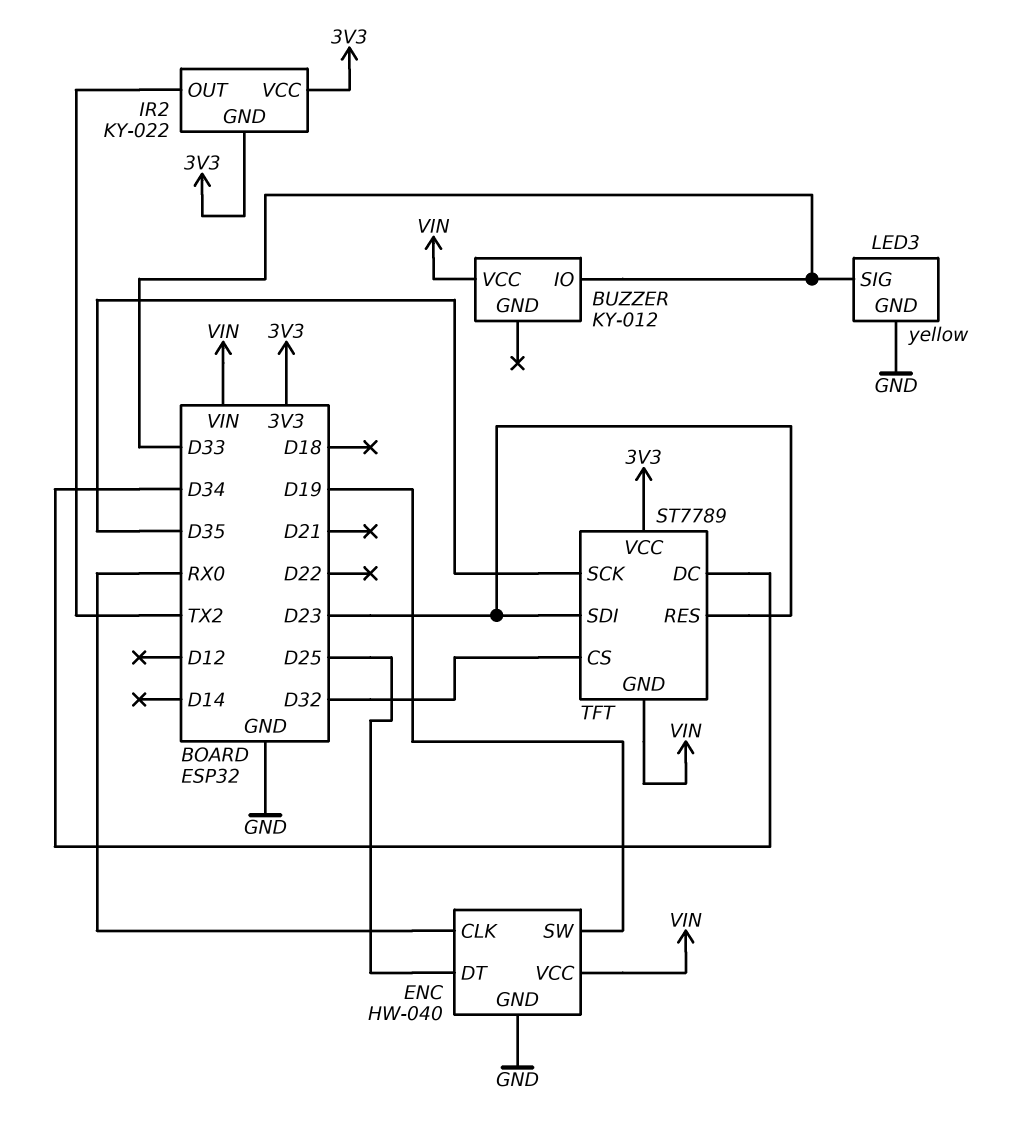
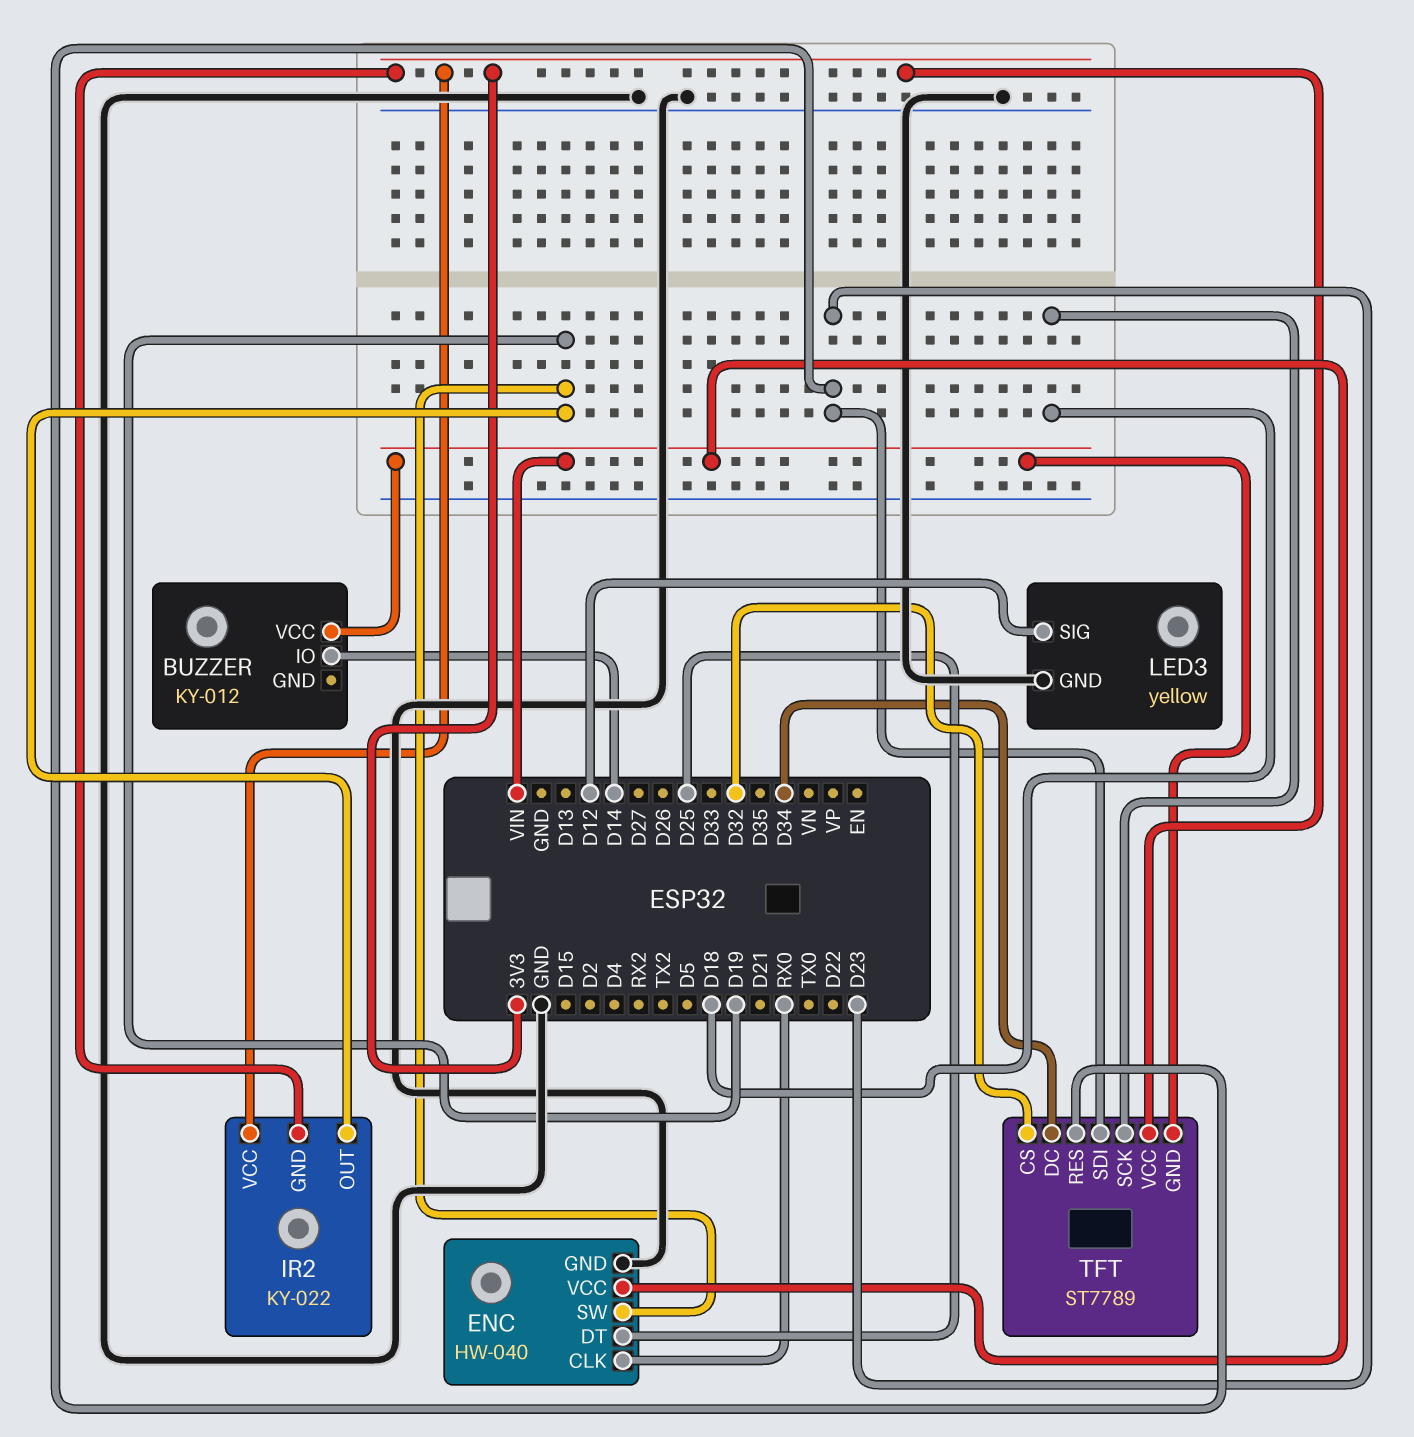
BUZZER pin IO: D33 -> D14
IR2 pin OUT: TX2 -> D19
LED3 pin SIG: D33 -> D12
TFT pin SCK: D35 -> D18

